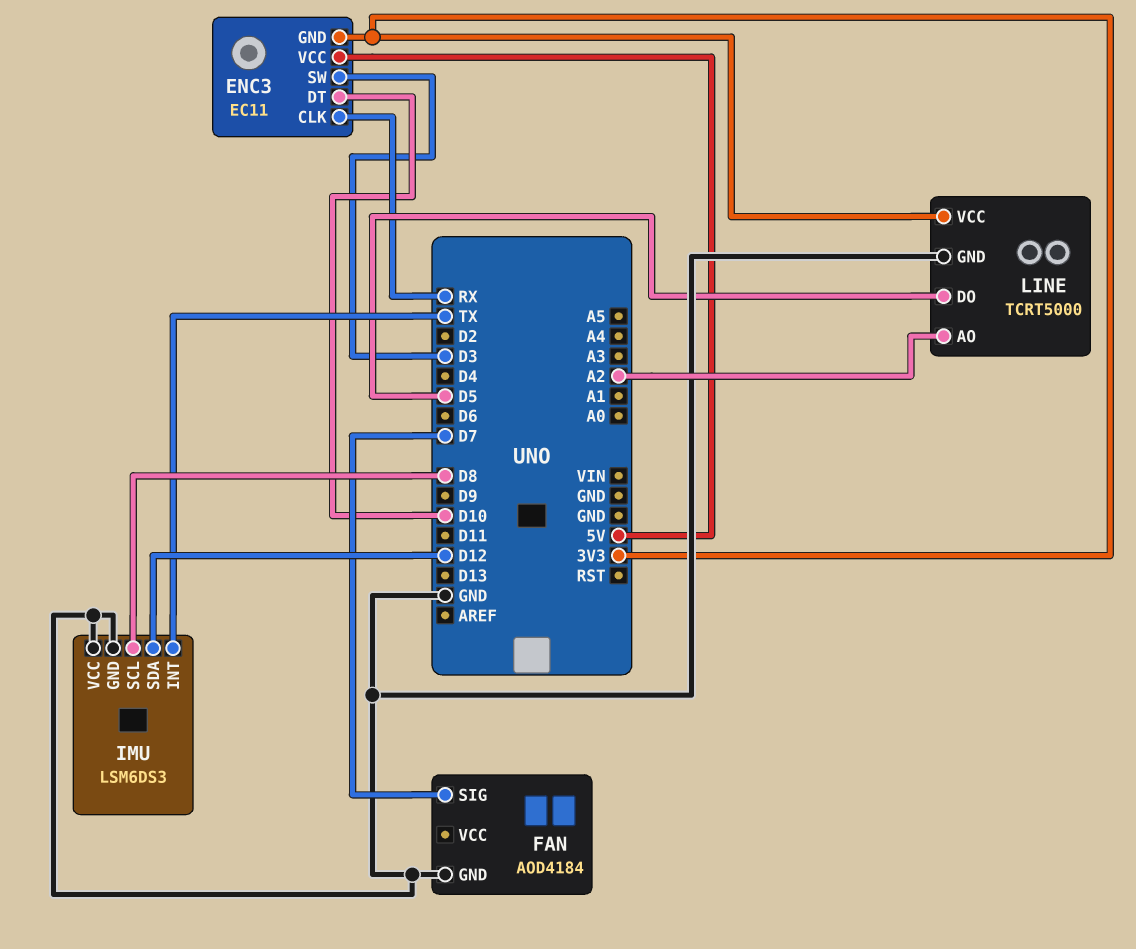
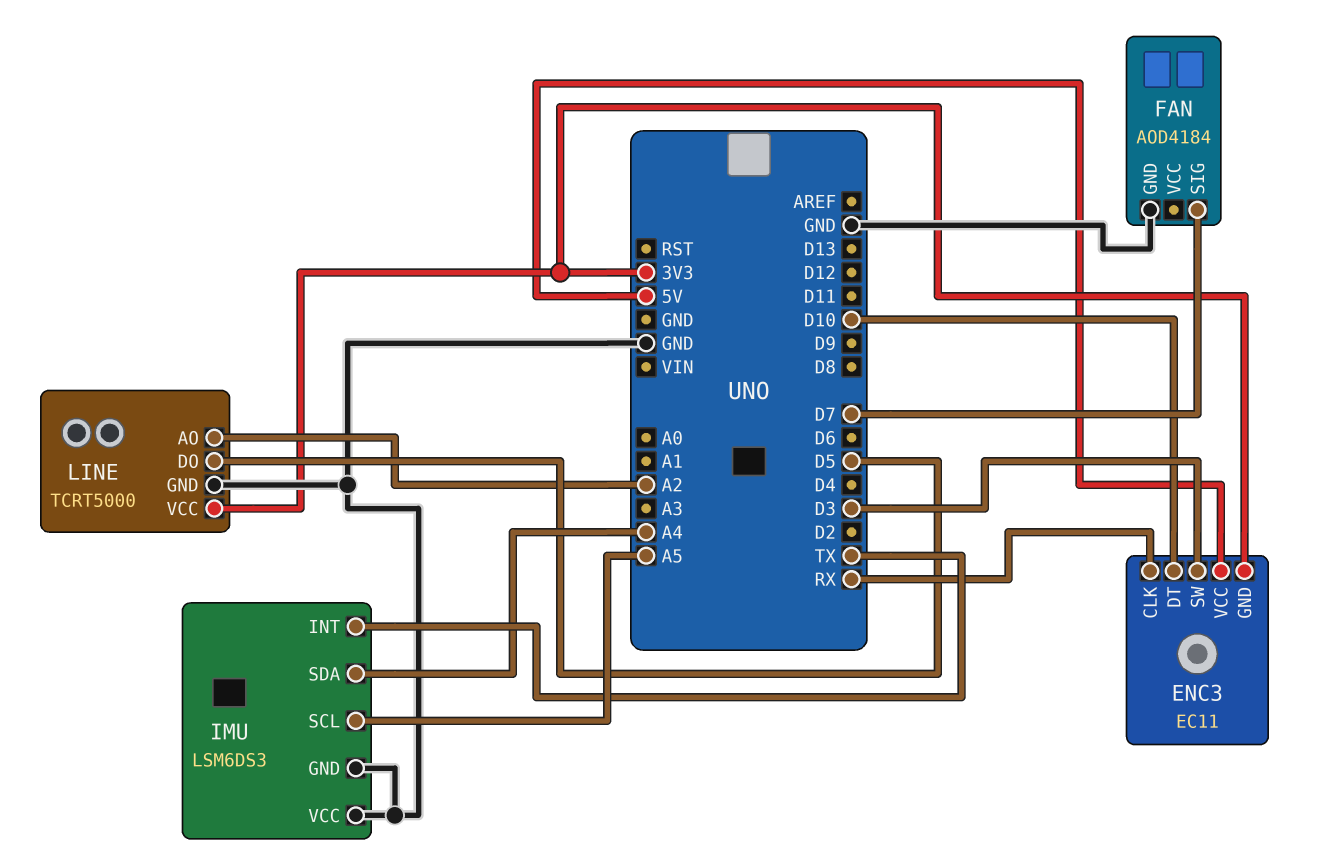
IMU pin SCL: D8 -> A5
IMU pin SDA: D12 -> A4

